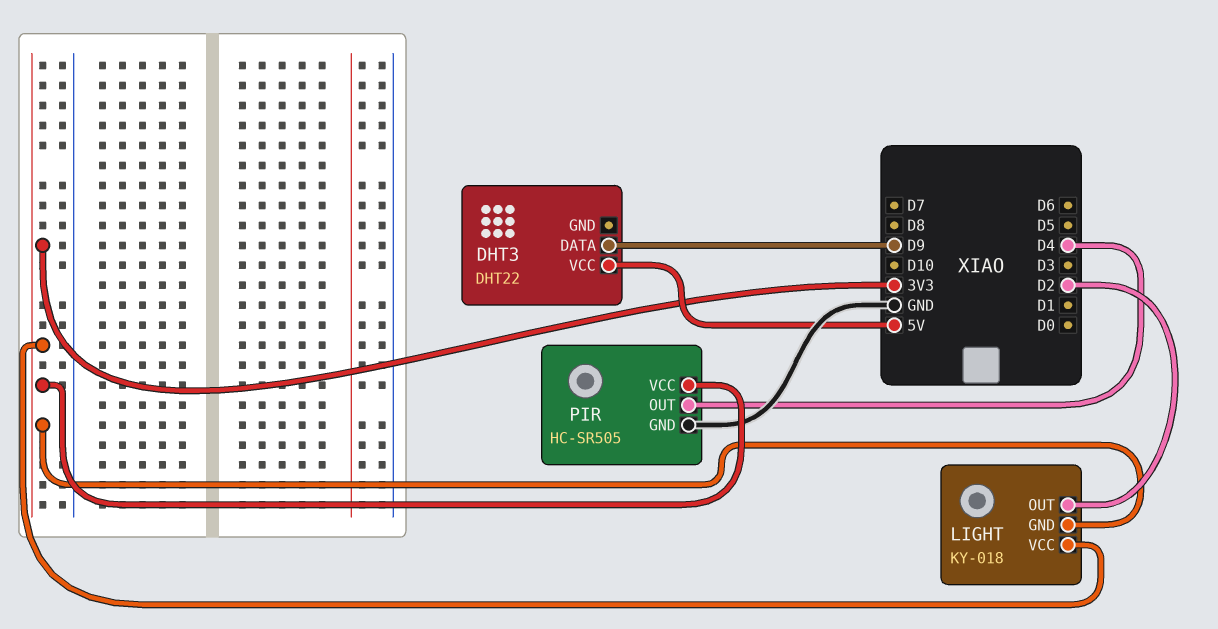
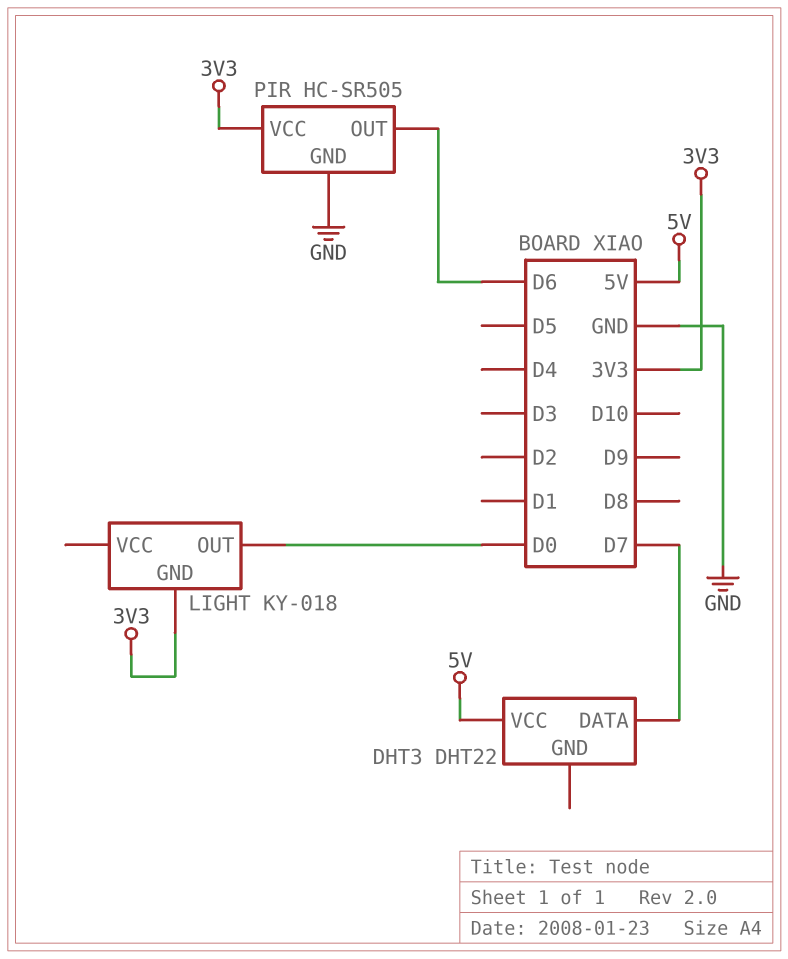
DHT3 pin DATA: D9 -> D7
LIGHT pin OUT: D2 -> D0
LIGHT pin VCC: 3V3 -> none
PIR pin OUT: D4 -> D6

